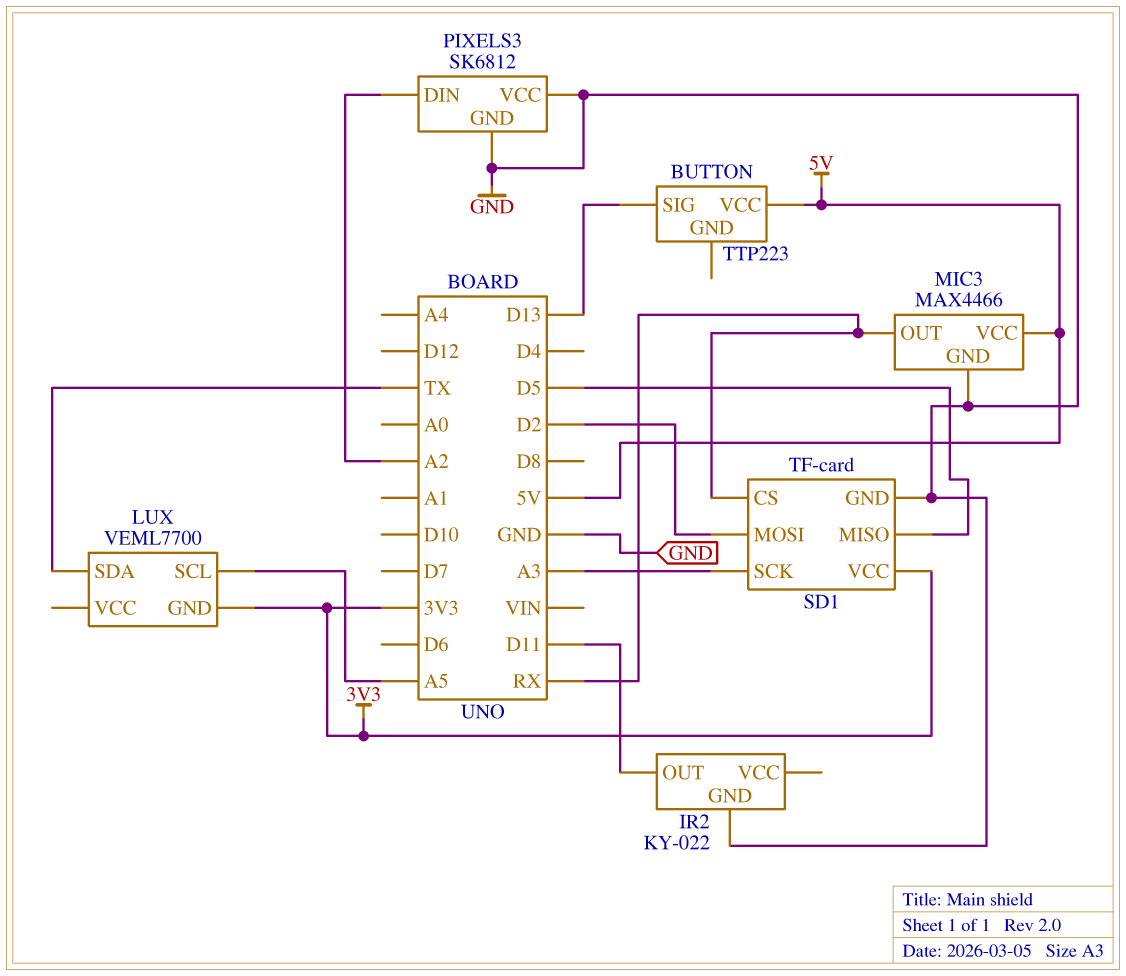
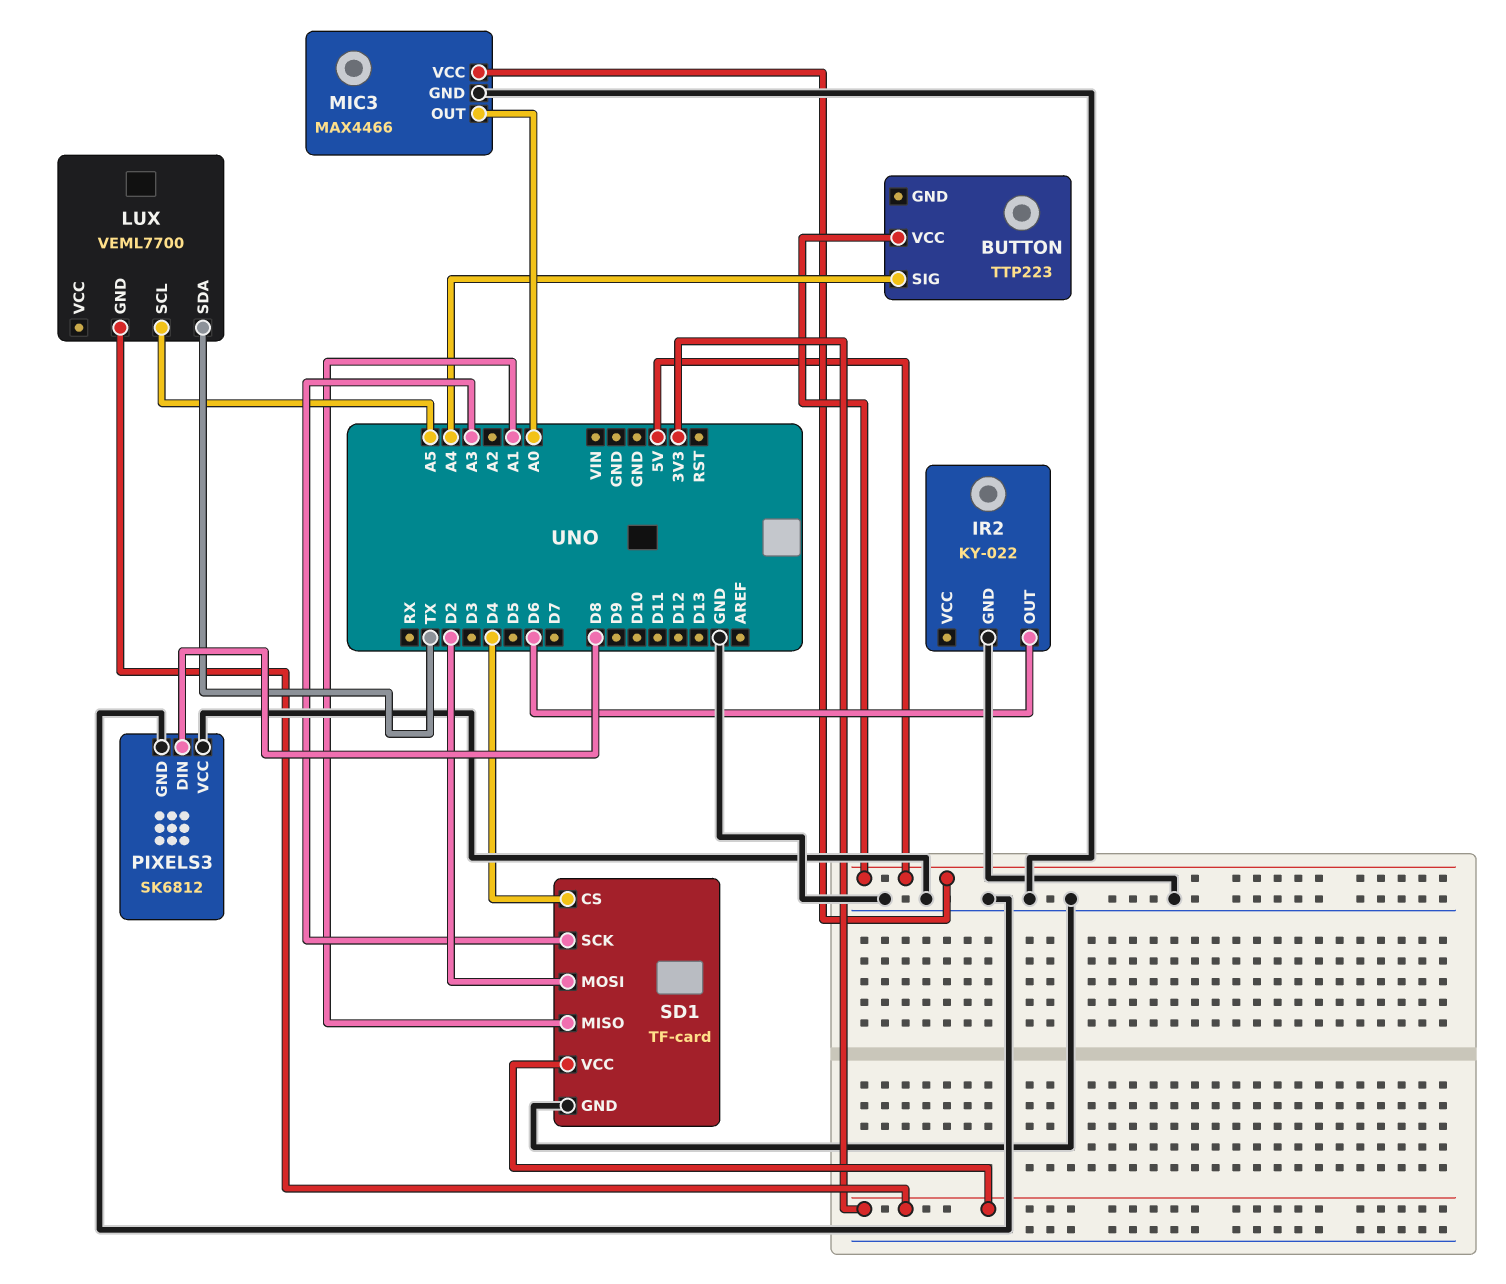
BUTTON pin SIG: D13 -> A4
IR2 pin OUT: D11 -> D6
MIC3 pin OUT: RX -> A0
PIXELS3 pin DIN: A2 -> D8
SD1 pin CS: RX -> D4
SD1 pin MISO: D5 -> A1

